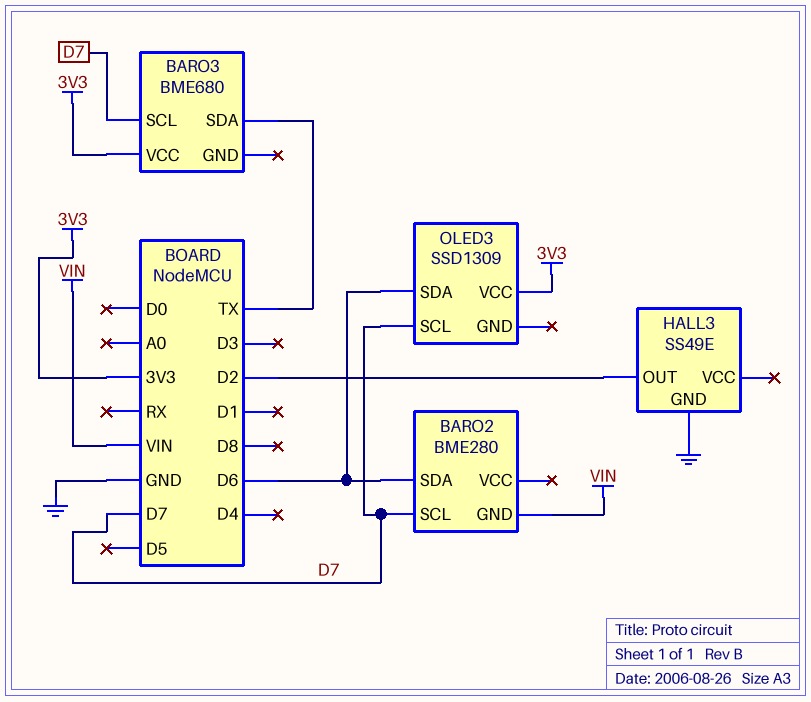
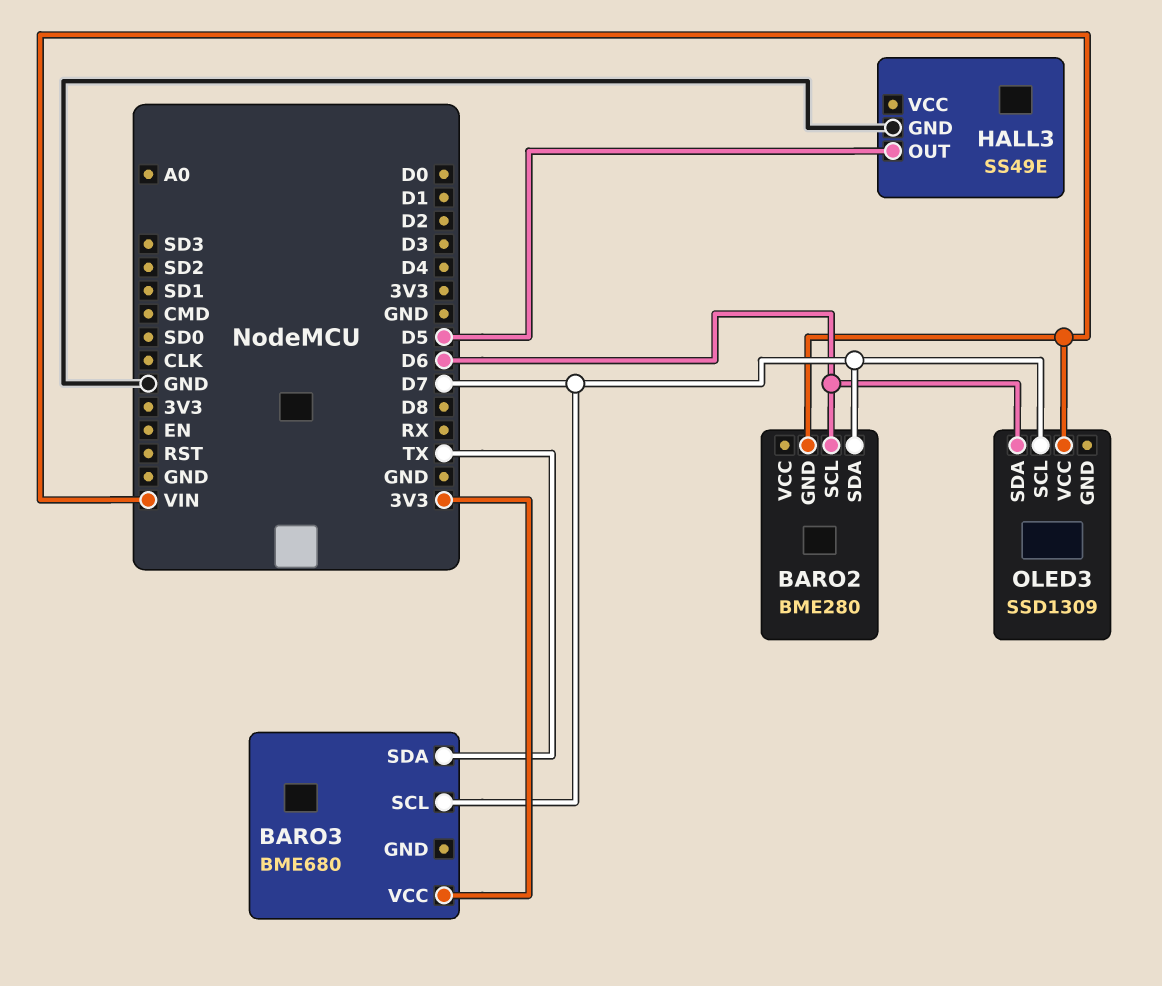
BARO2 pin SCL: D7 -> D6
BARO2 pin SDA: D6 -> D7
HALL3 pin OUT: D2 -> D5
OLED3 pin VCC: 3V3 -> VIN

